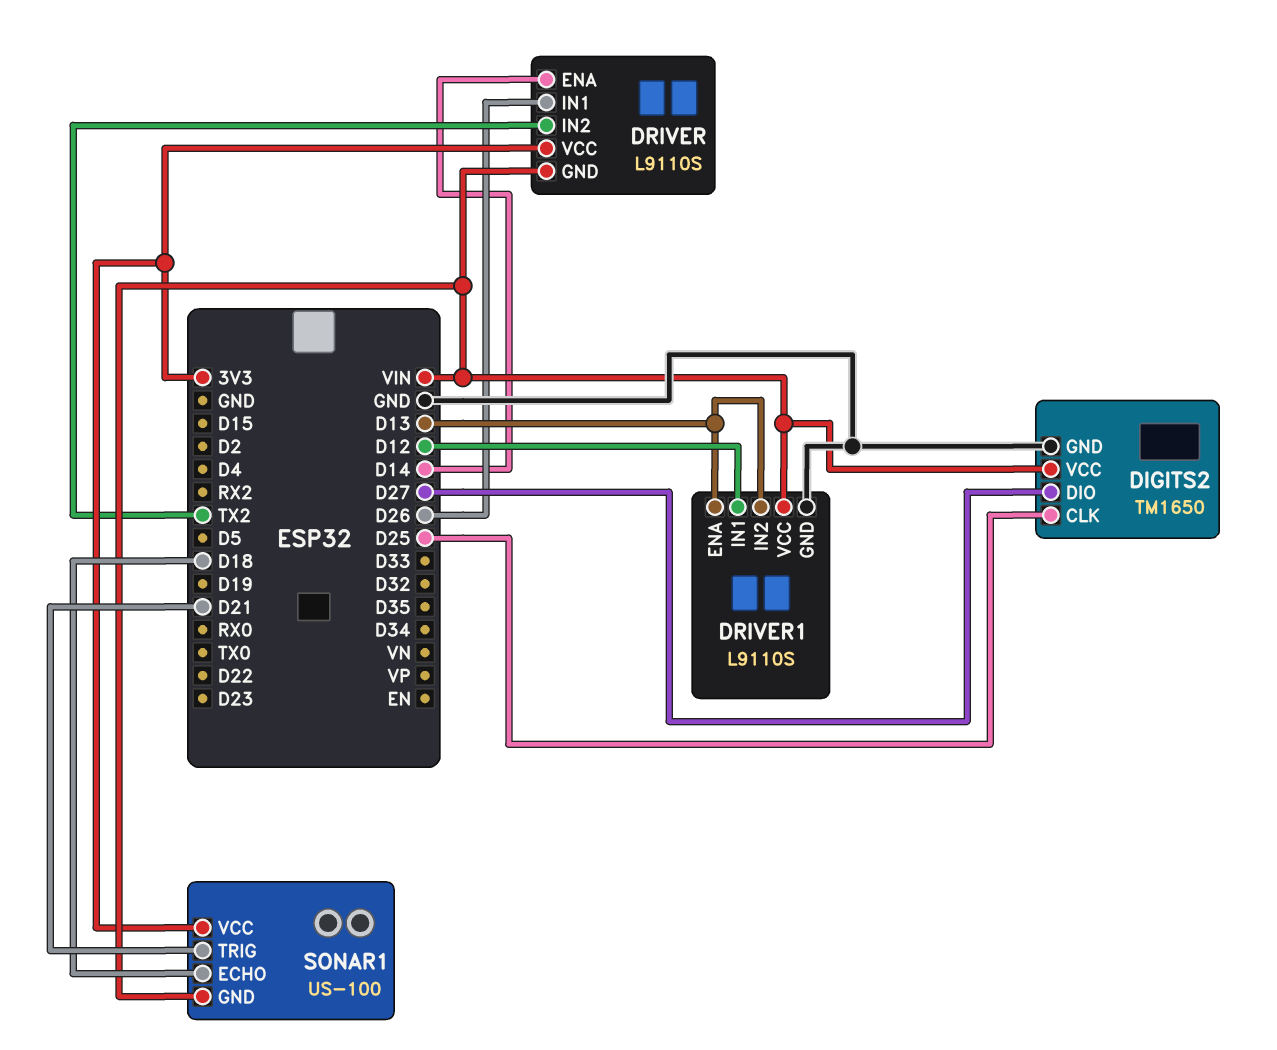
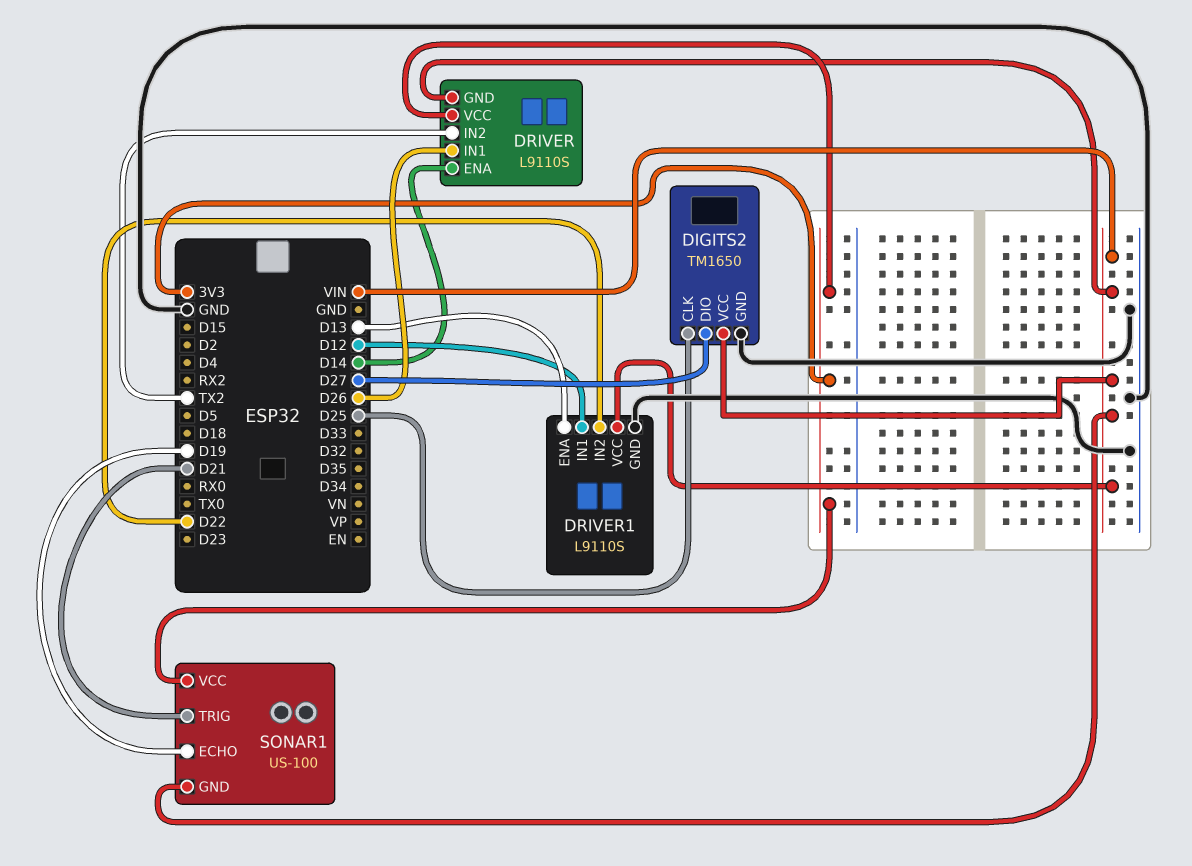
DRIVER1 pin IN2: D13 -> D22
SONAR1 pin ECHO: D18 -> D19

